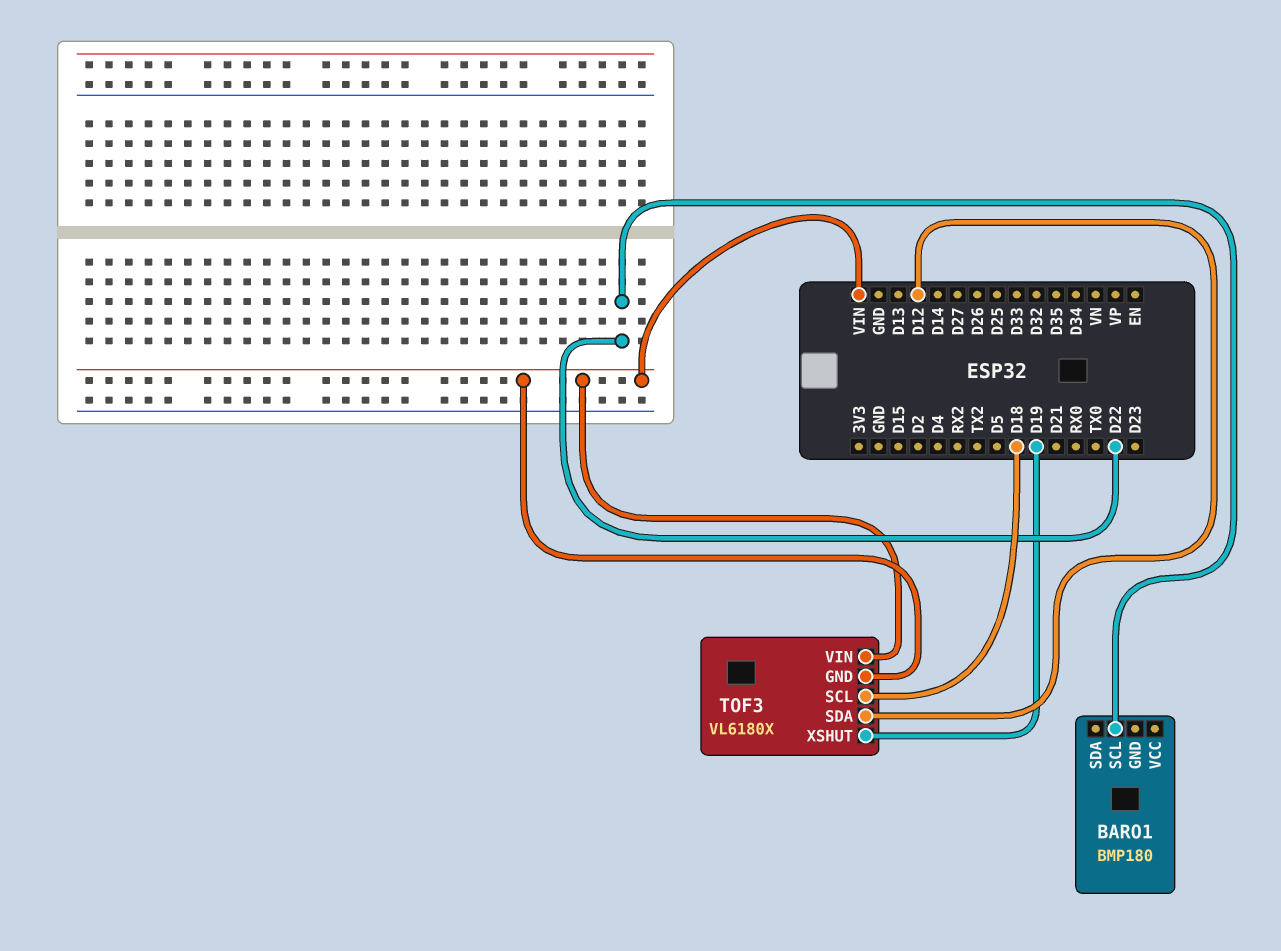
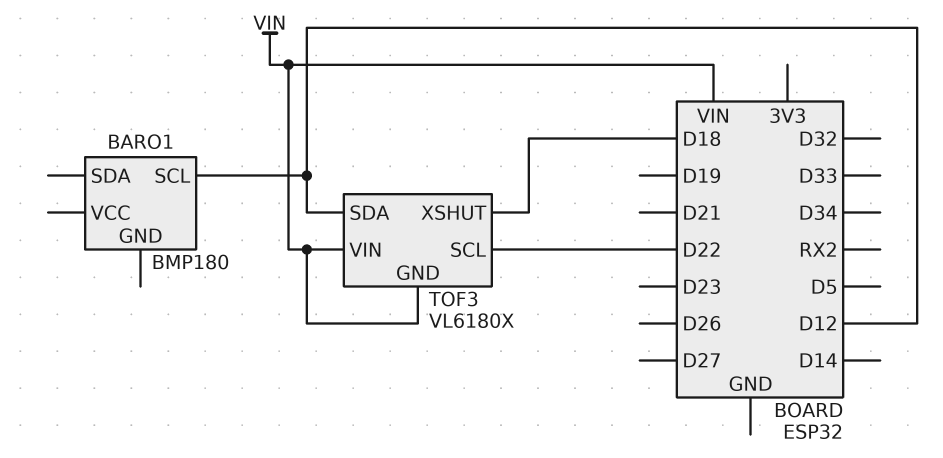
BARO1 pin SCL: D22 -> D12
TOF3 pin SCL: D18 -> D22
TOF3 pin XSHUT: D19 -> D18

